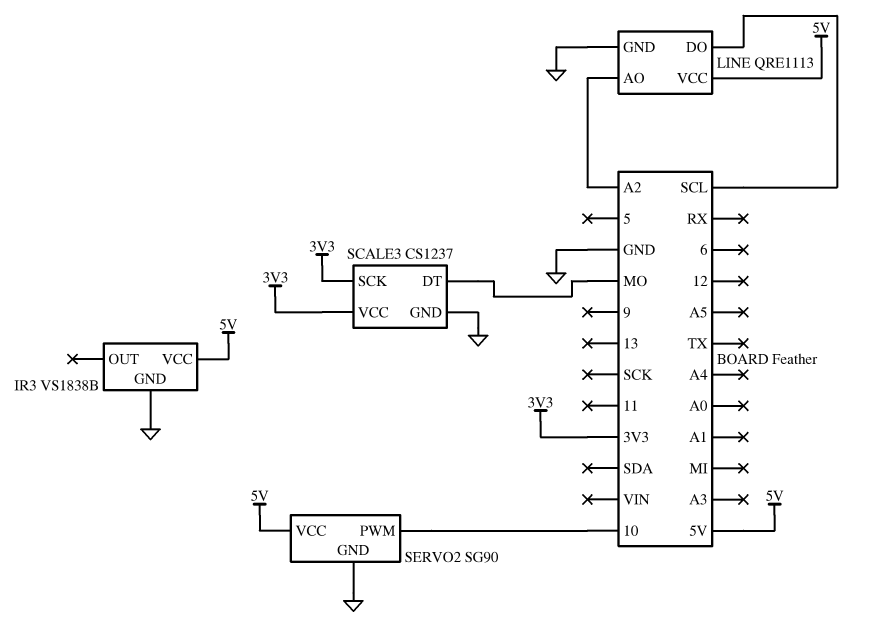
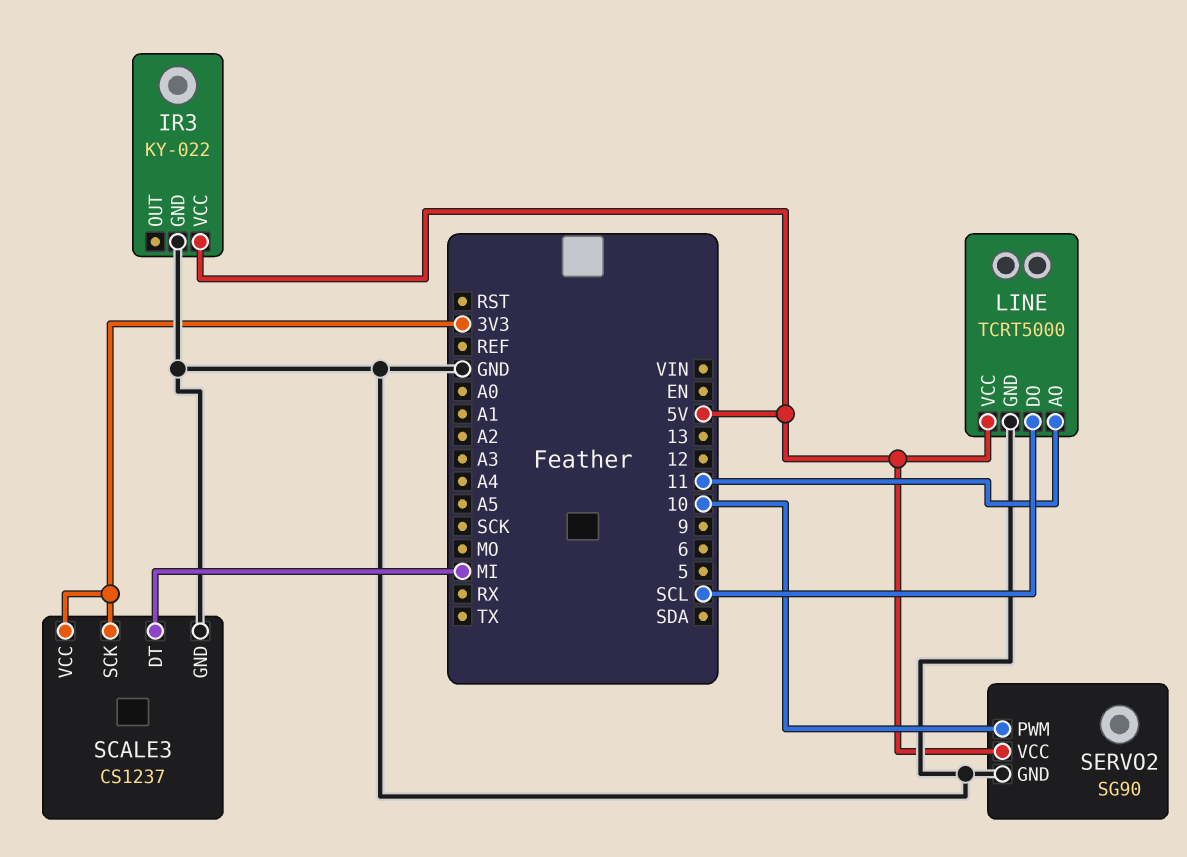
IR3: VS1838B -> KY-022
LINE: QRE1113 -> TCRT5000
LINE pin AO: A2 -> 11
SCALE3 pin DT: MO -> MI

